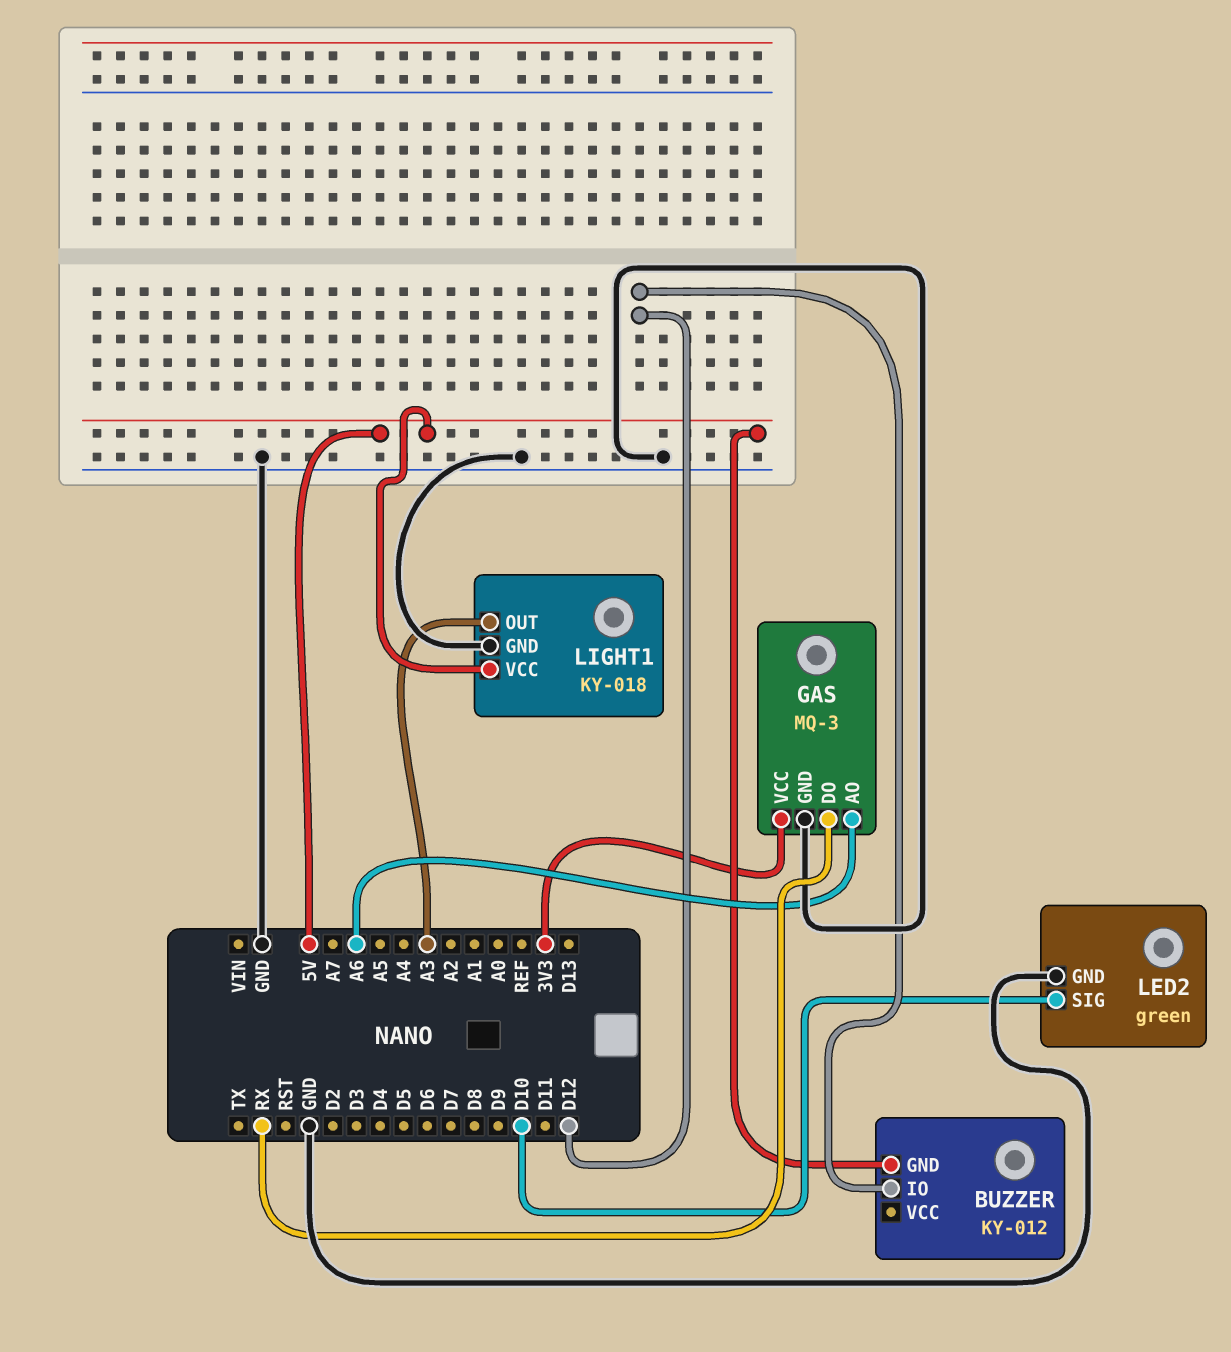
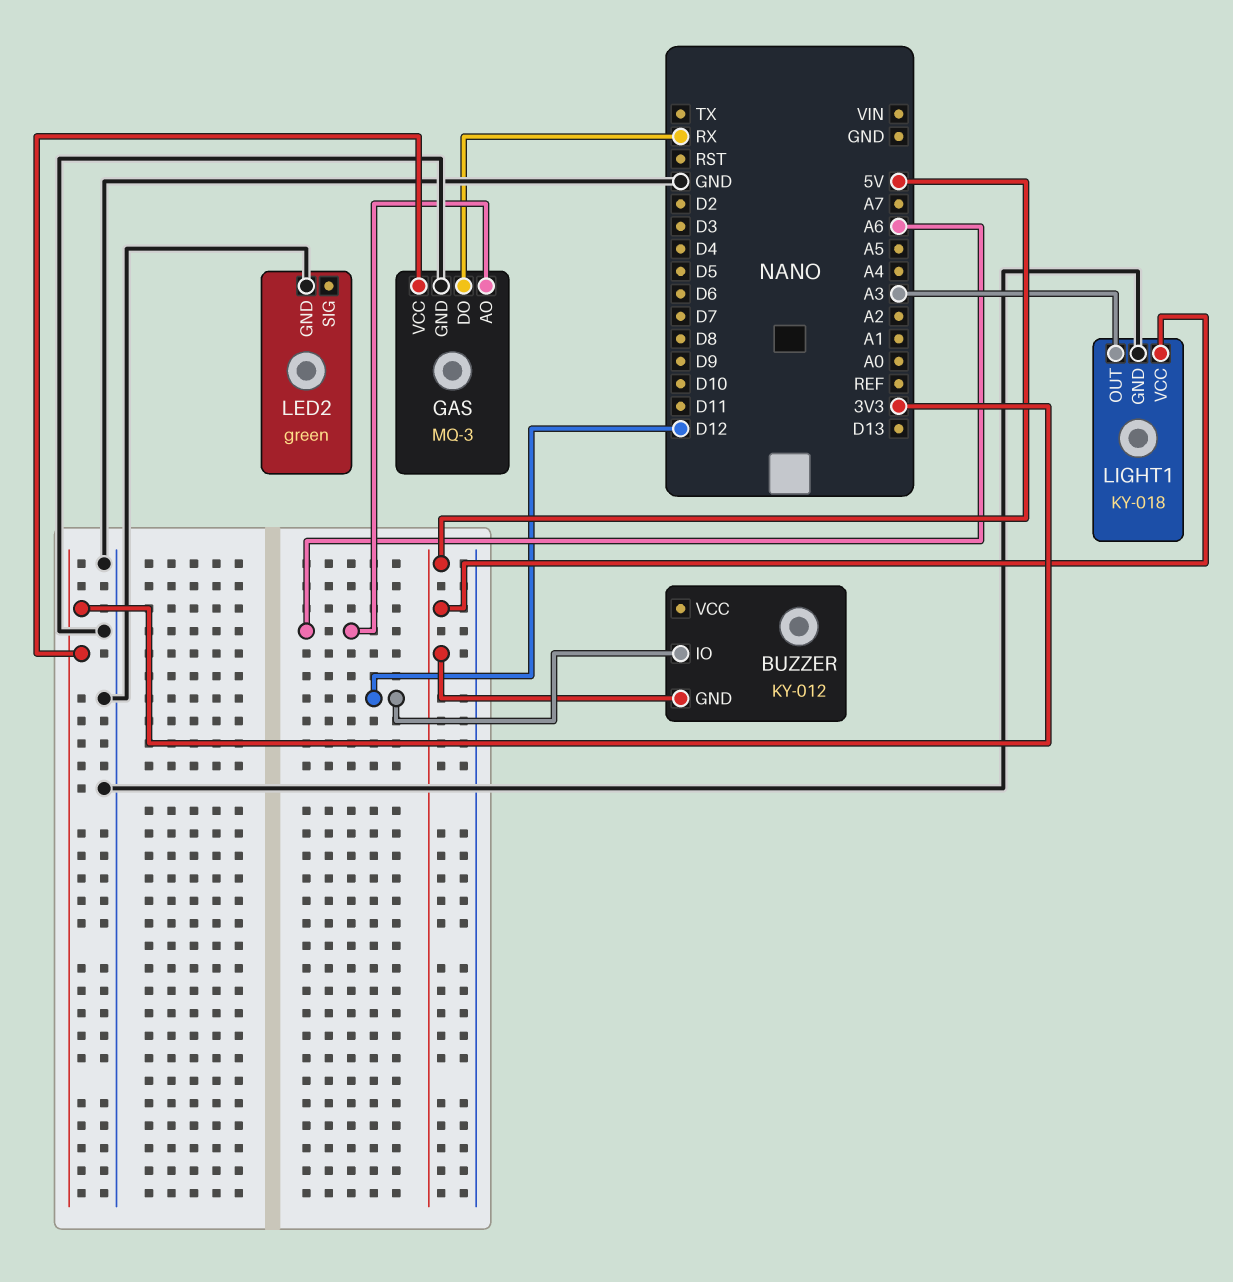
LED2 pin SIG: D10 -> none

